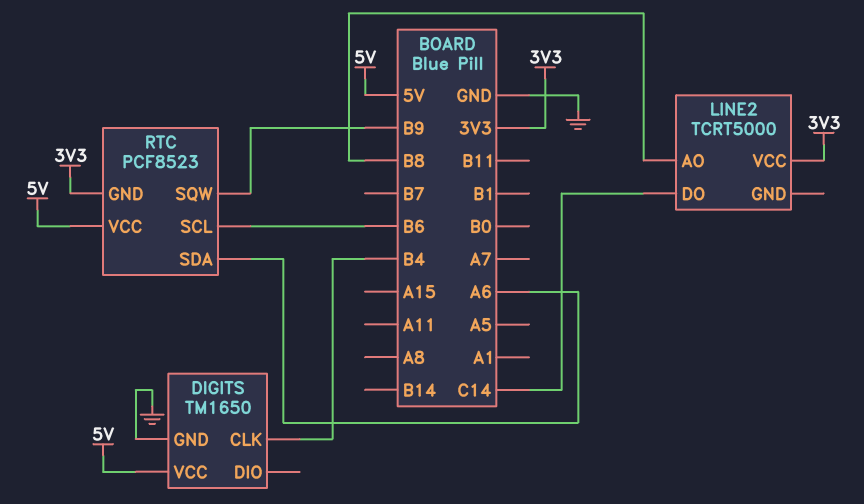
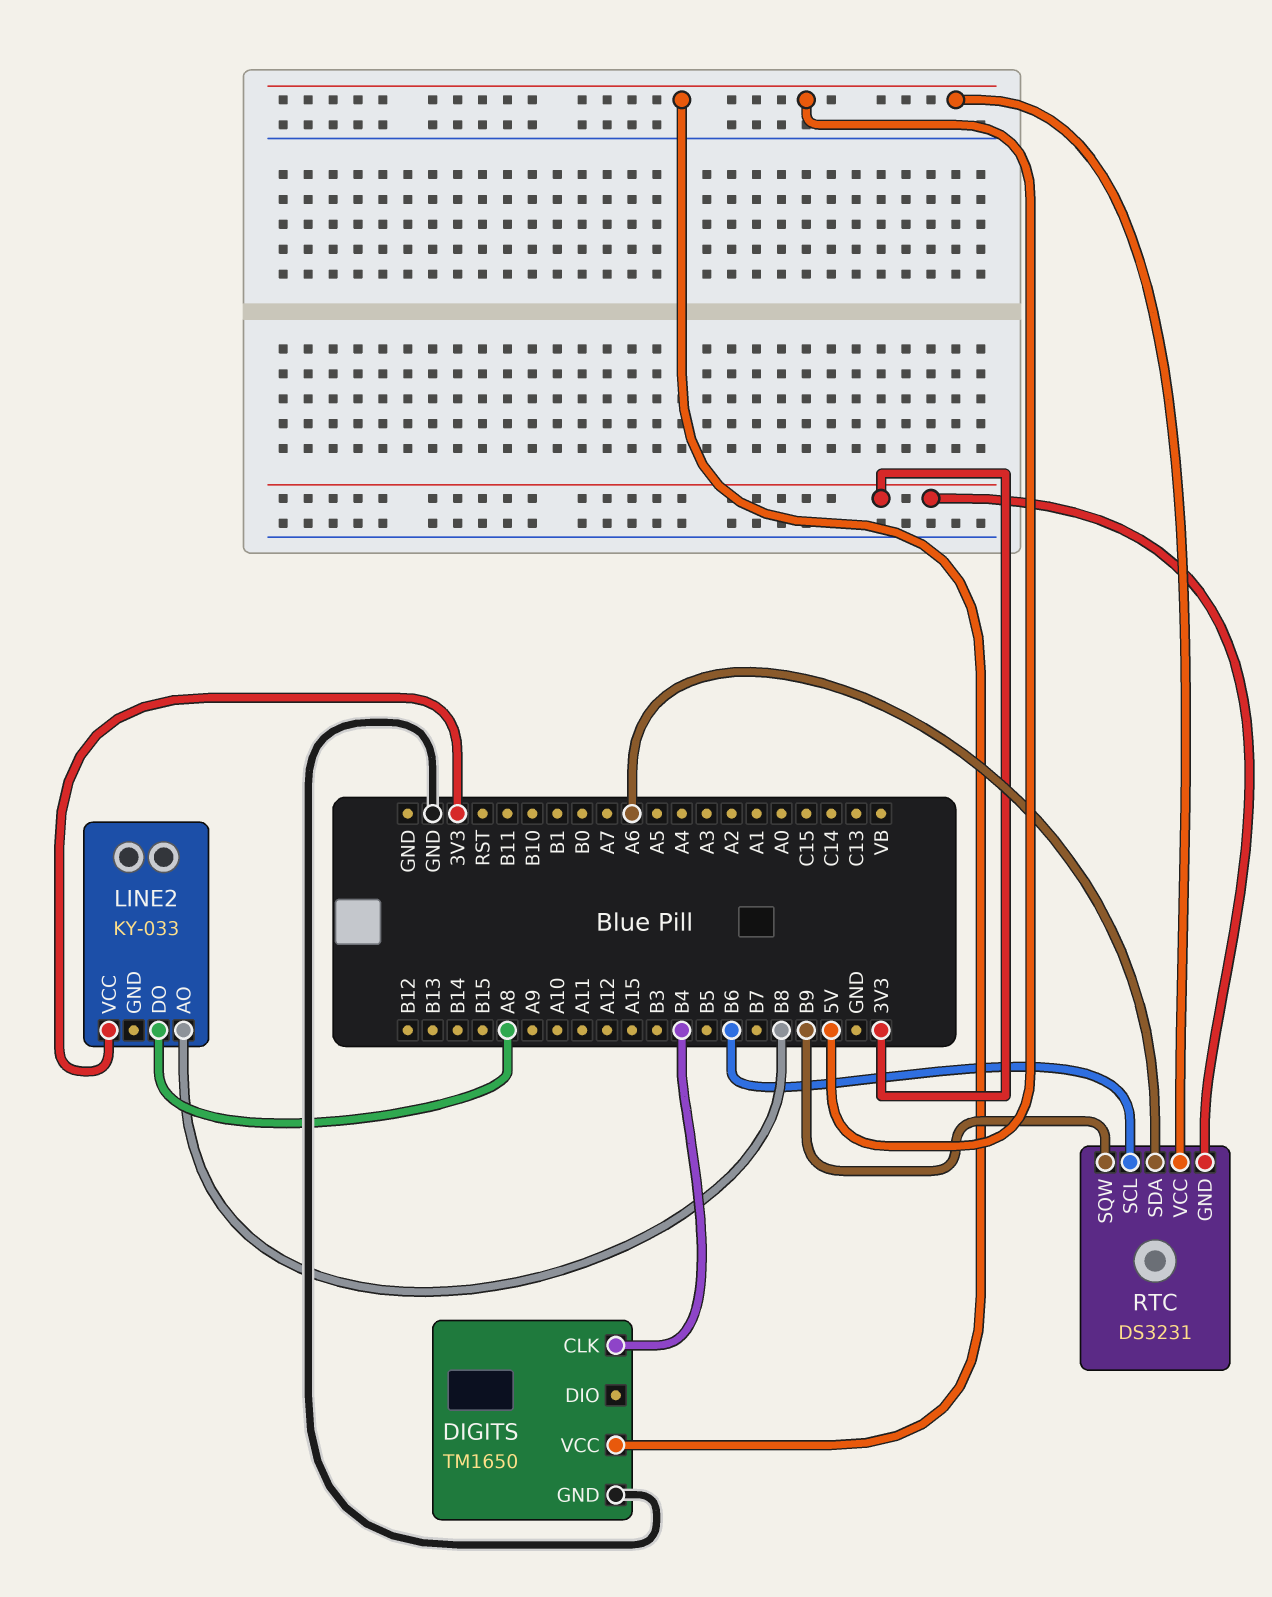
LINE2: TCRT5000 -> KY-033
LINE2 pin DO: C14 -> A8
RTC: PCF8523 -> DS3231

